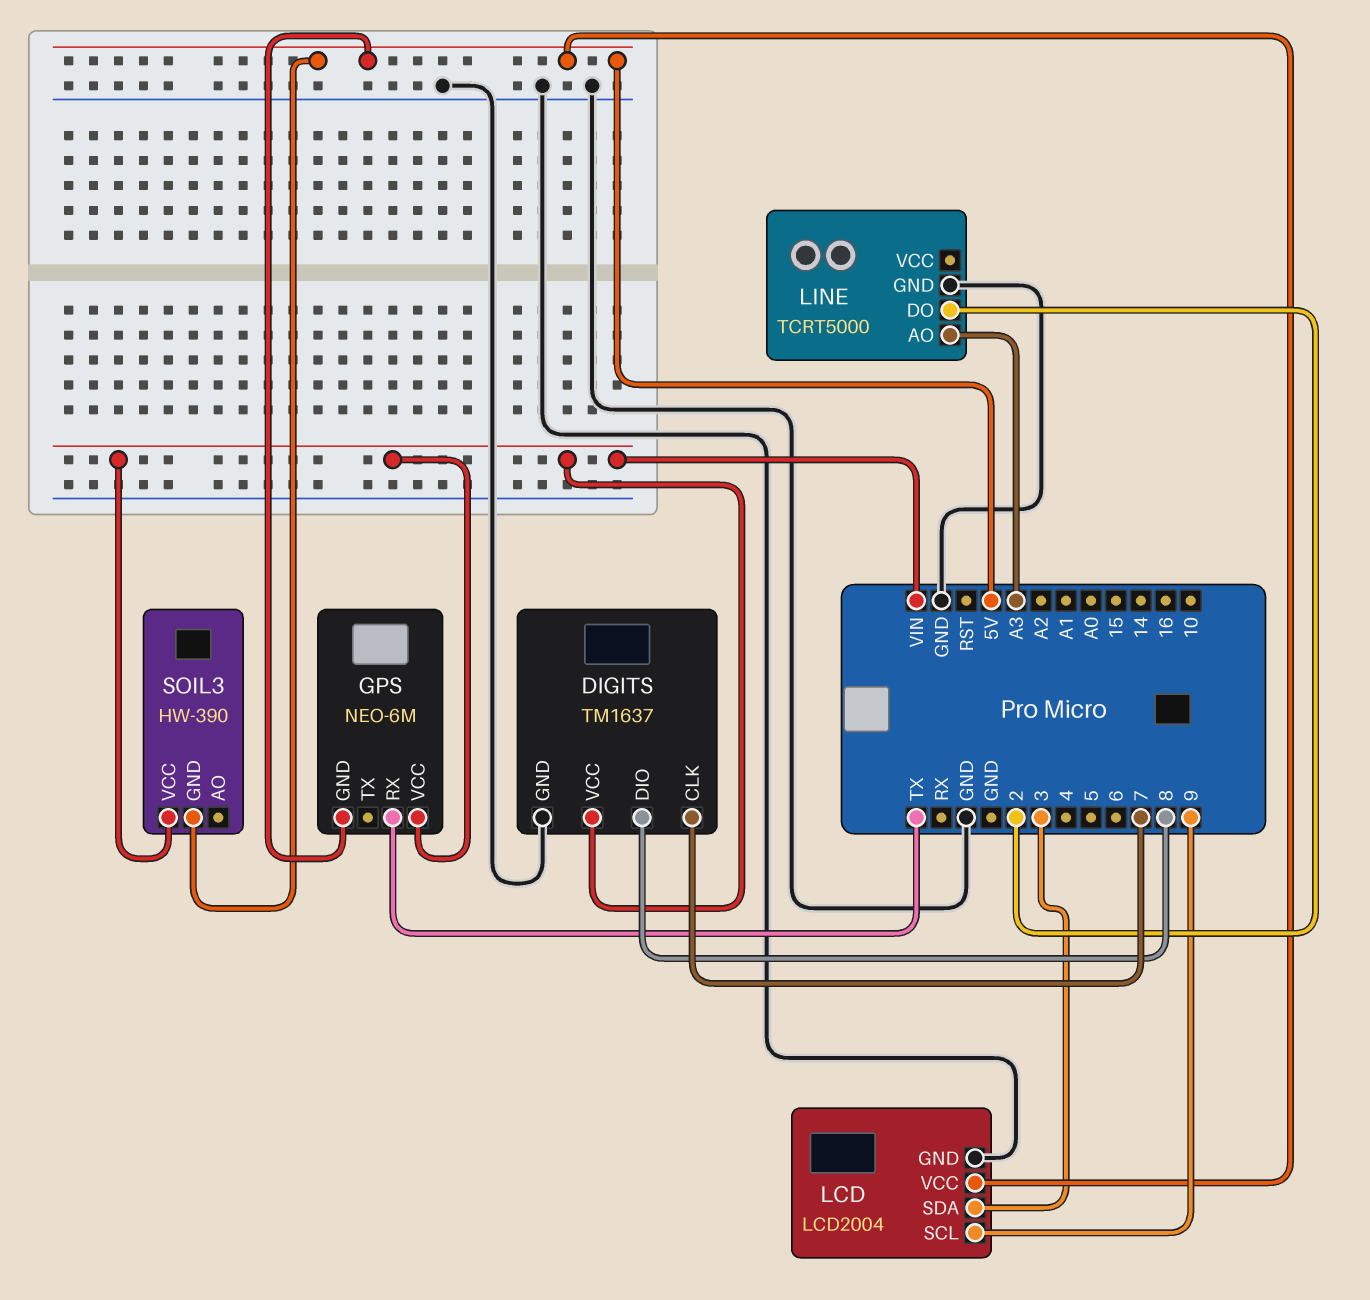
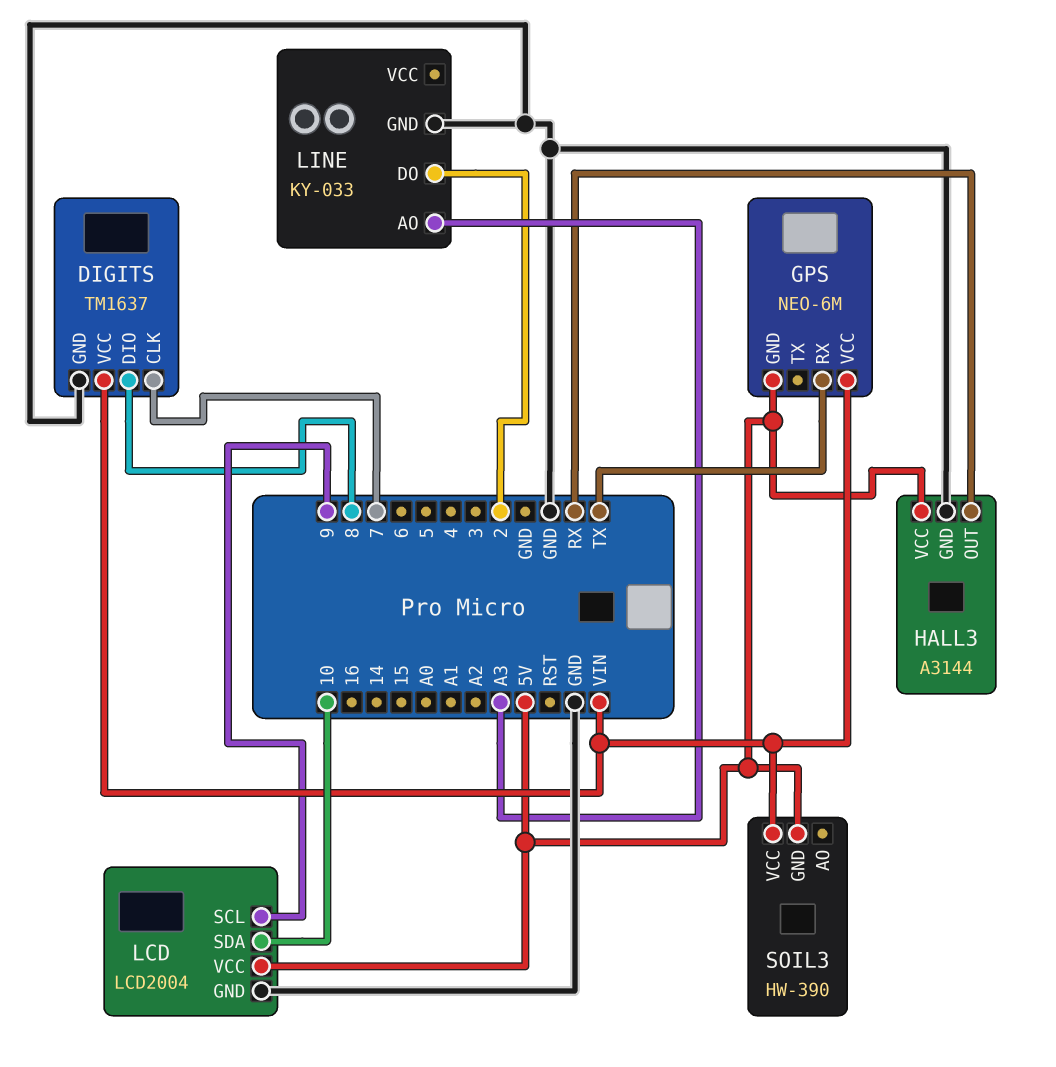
HALL3: none -> A3144
HALL3 pin GND: none -> GND
HALL3 pin OUT: none -> RX
HALL3 pin VCC: none -> 5V
LCD pin SDA: 3 -> 10
LINE: TCRT5000 -> KY-033

